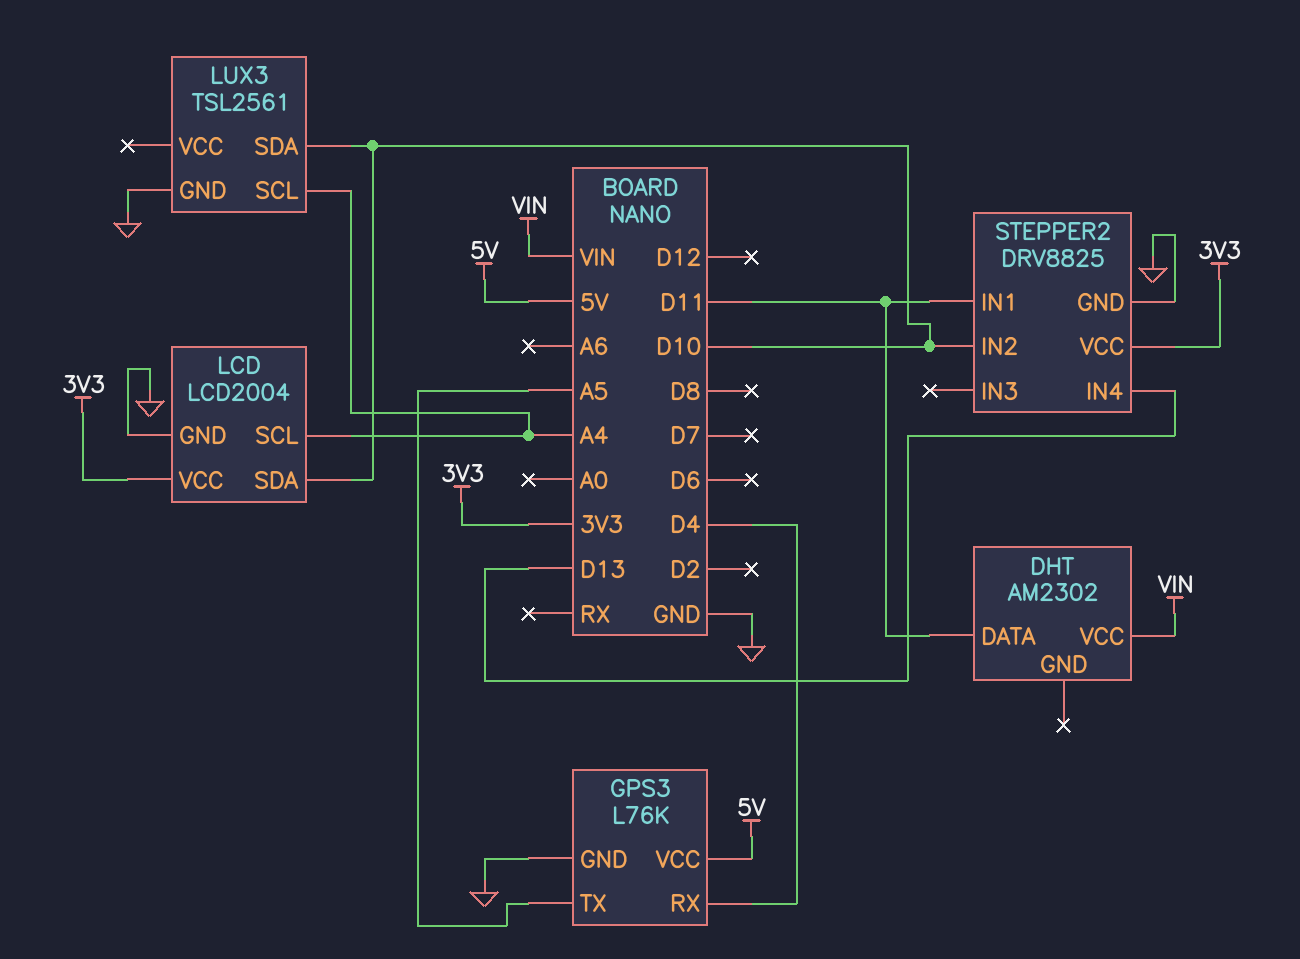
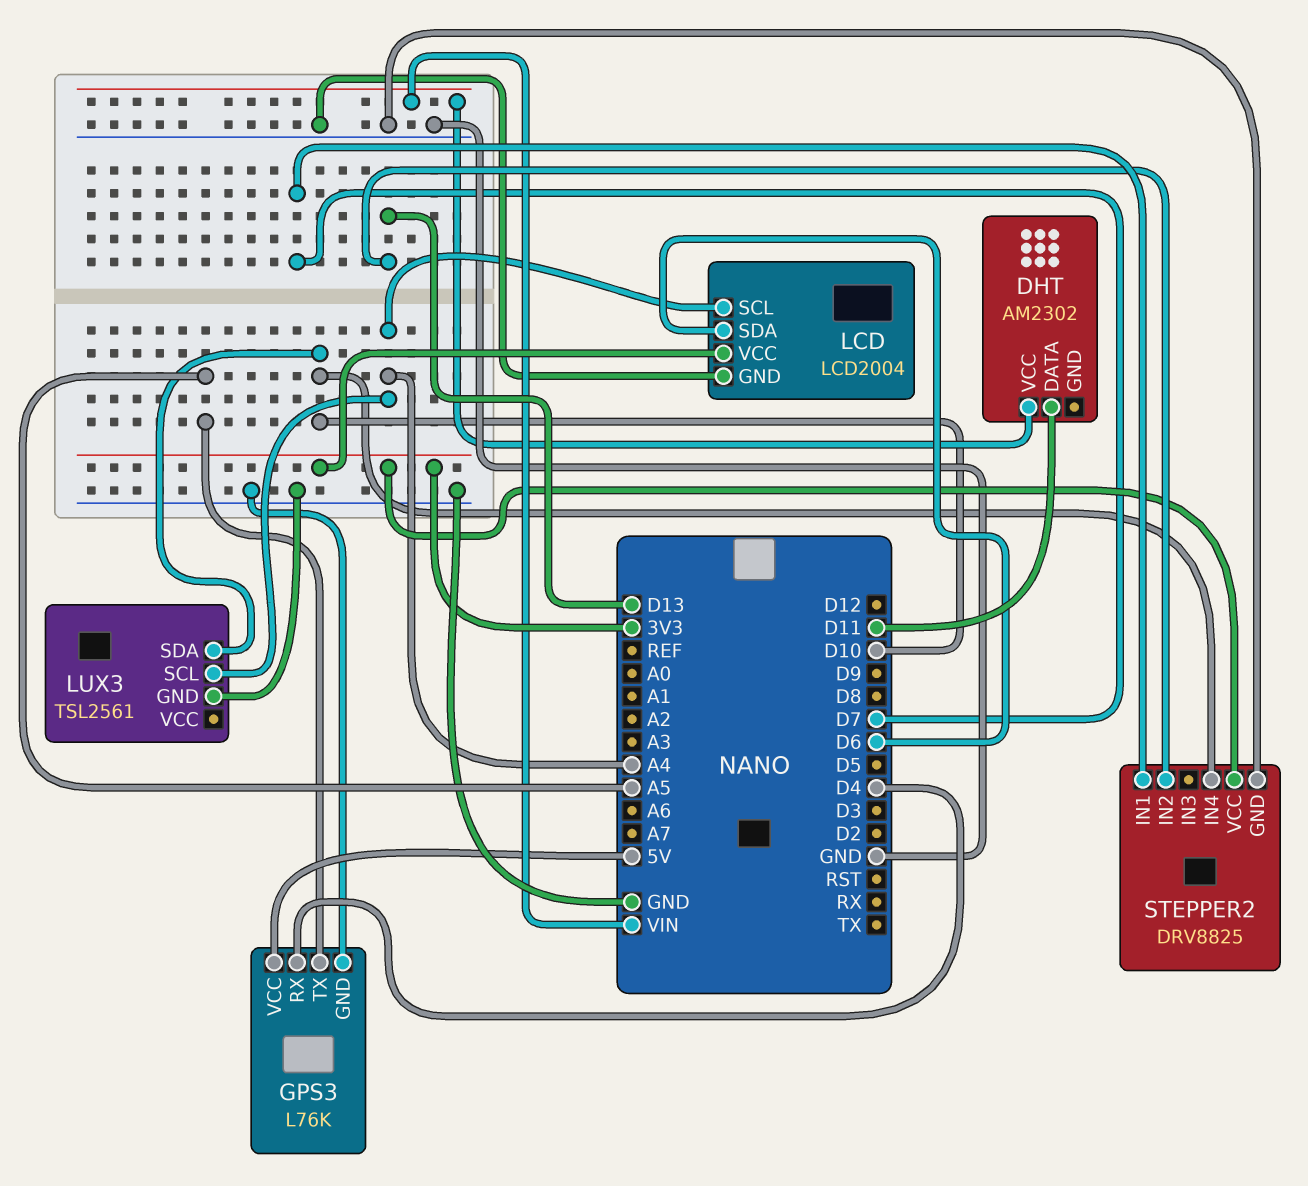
LCD pin SDA: D10 -> D6
STEPPER2 pin IN1: D11 -> D7
STEPPER2 pin IN2: D10 -> D13
STEPPER2 pin IN4: D13 -> D10

